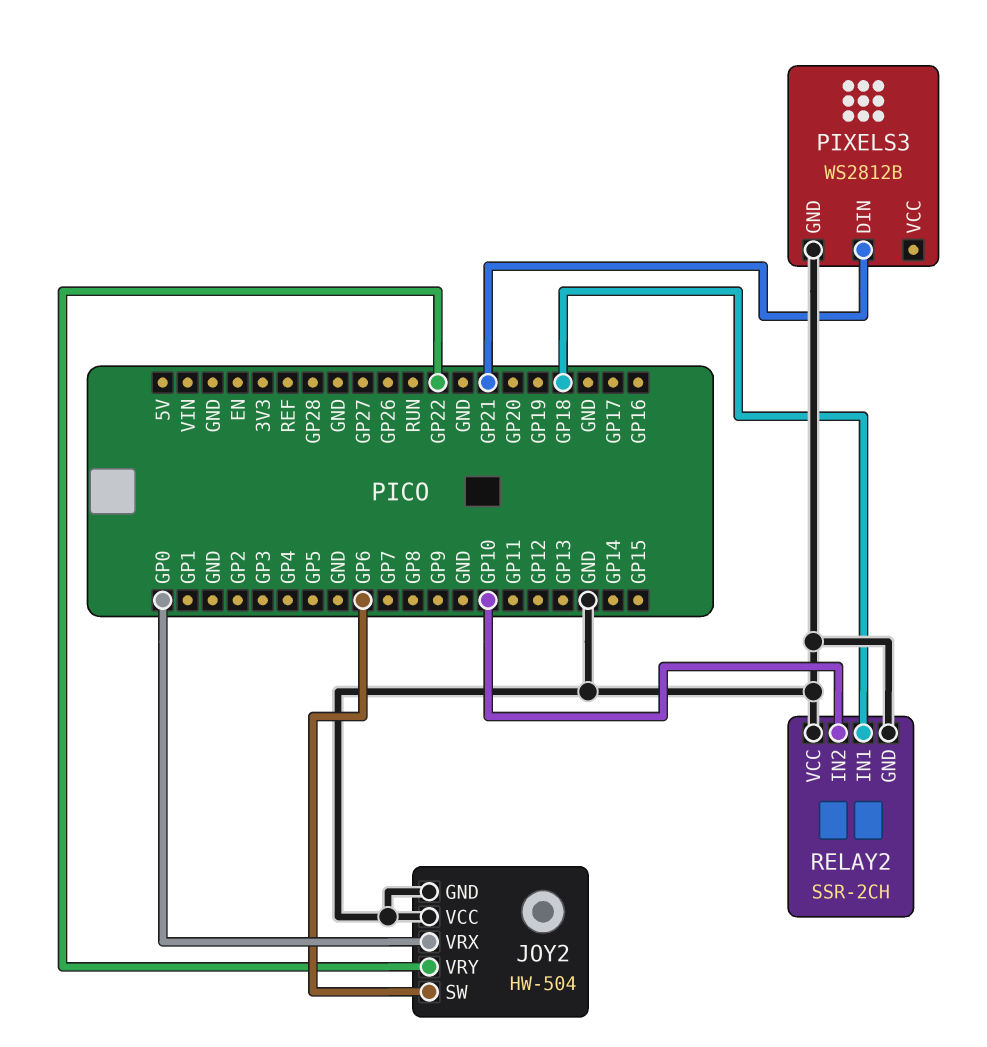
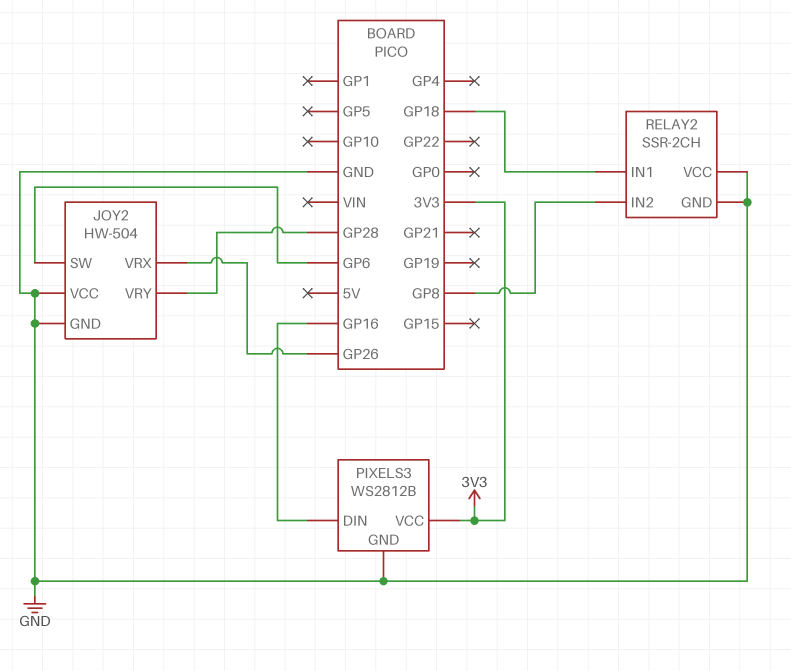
JOY2 pin VRX: GP0 -> GP26
JOY2 pin VRY: GP22 -> GP28
PIXELS3 pin DIN: GP21 -> GP16
PIXELS3 pin VCC: none -> 3V3
RELAY2 pin IN2: GP10 -> GP8

